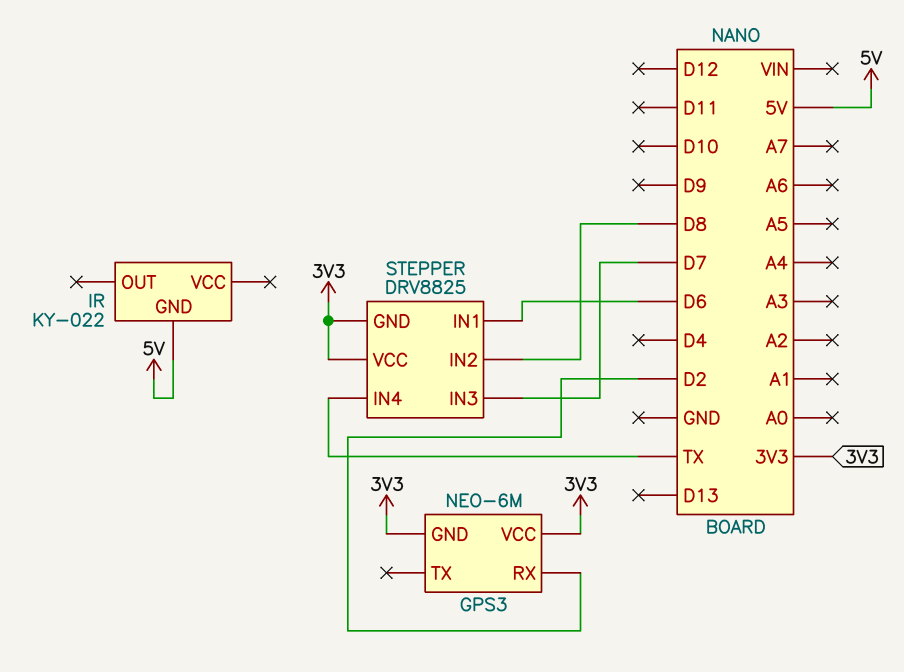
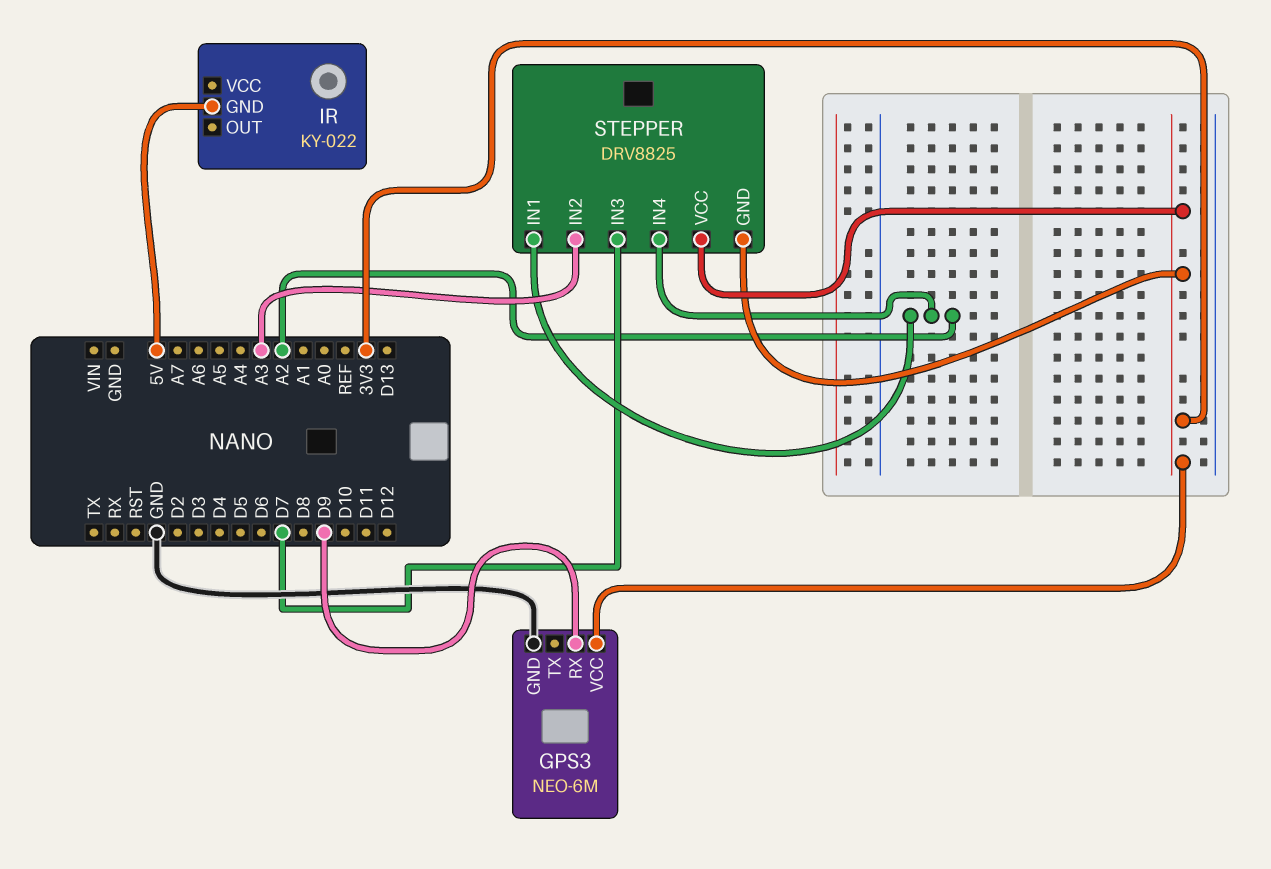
GPS3 pin GND: 3V3 -> GND
GPS3 pin RX: D2 -> D9
STEPPER pin IN1: D6 -> A2
STEPPER pin IN2: D8 -> A3
STEPPER pin IN4: TX -> A2

